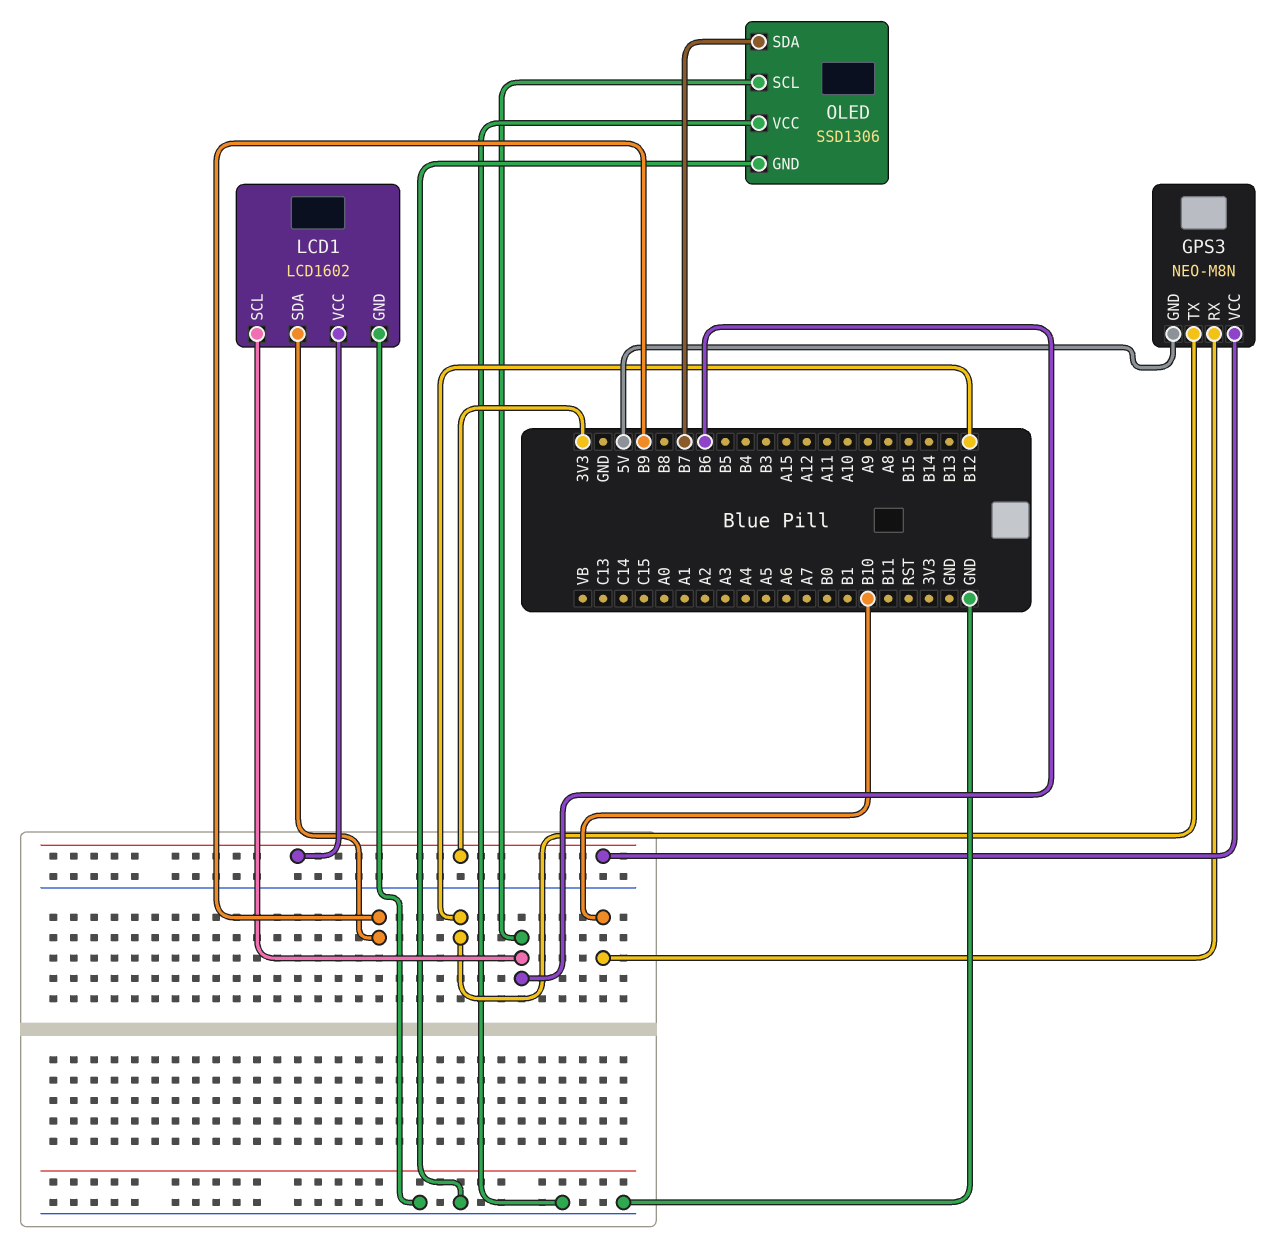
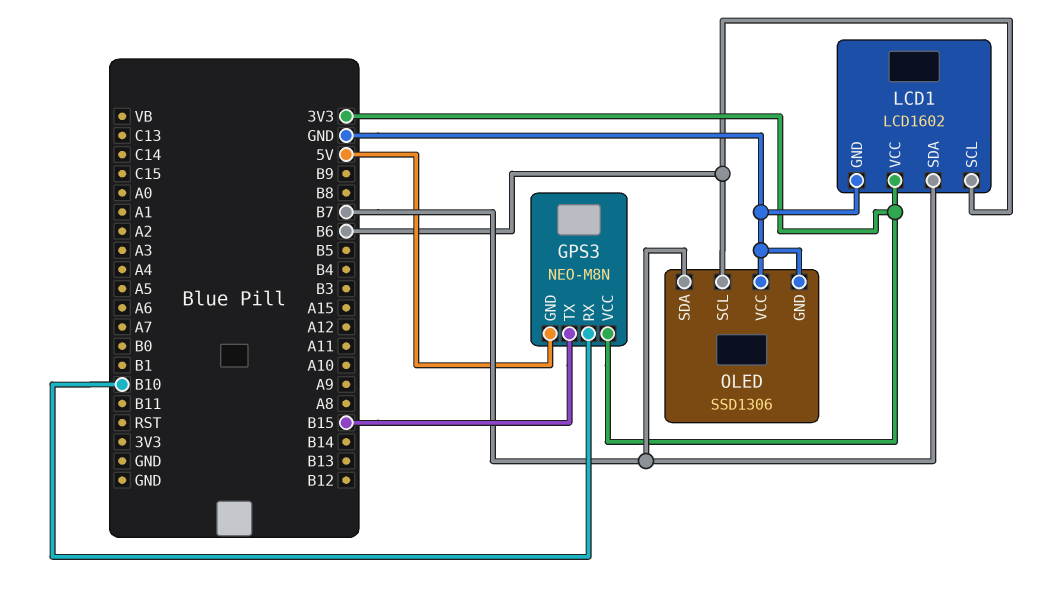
GPS3 pin TX: B12 -> B15
LCD1 pin SDA: B9 -> B7

